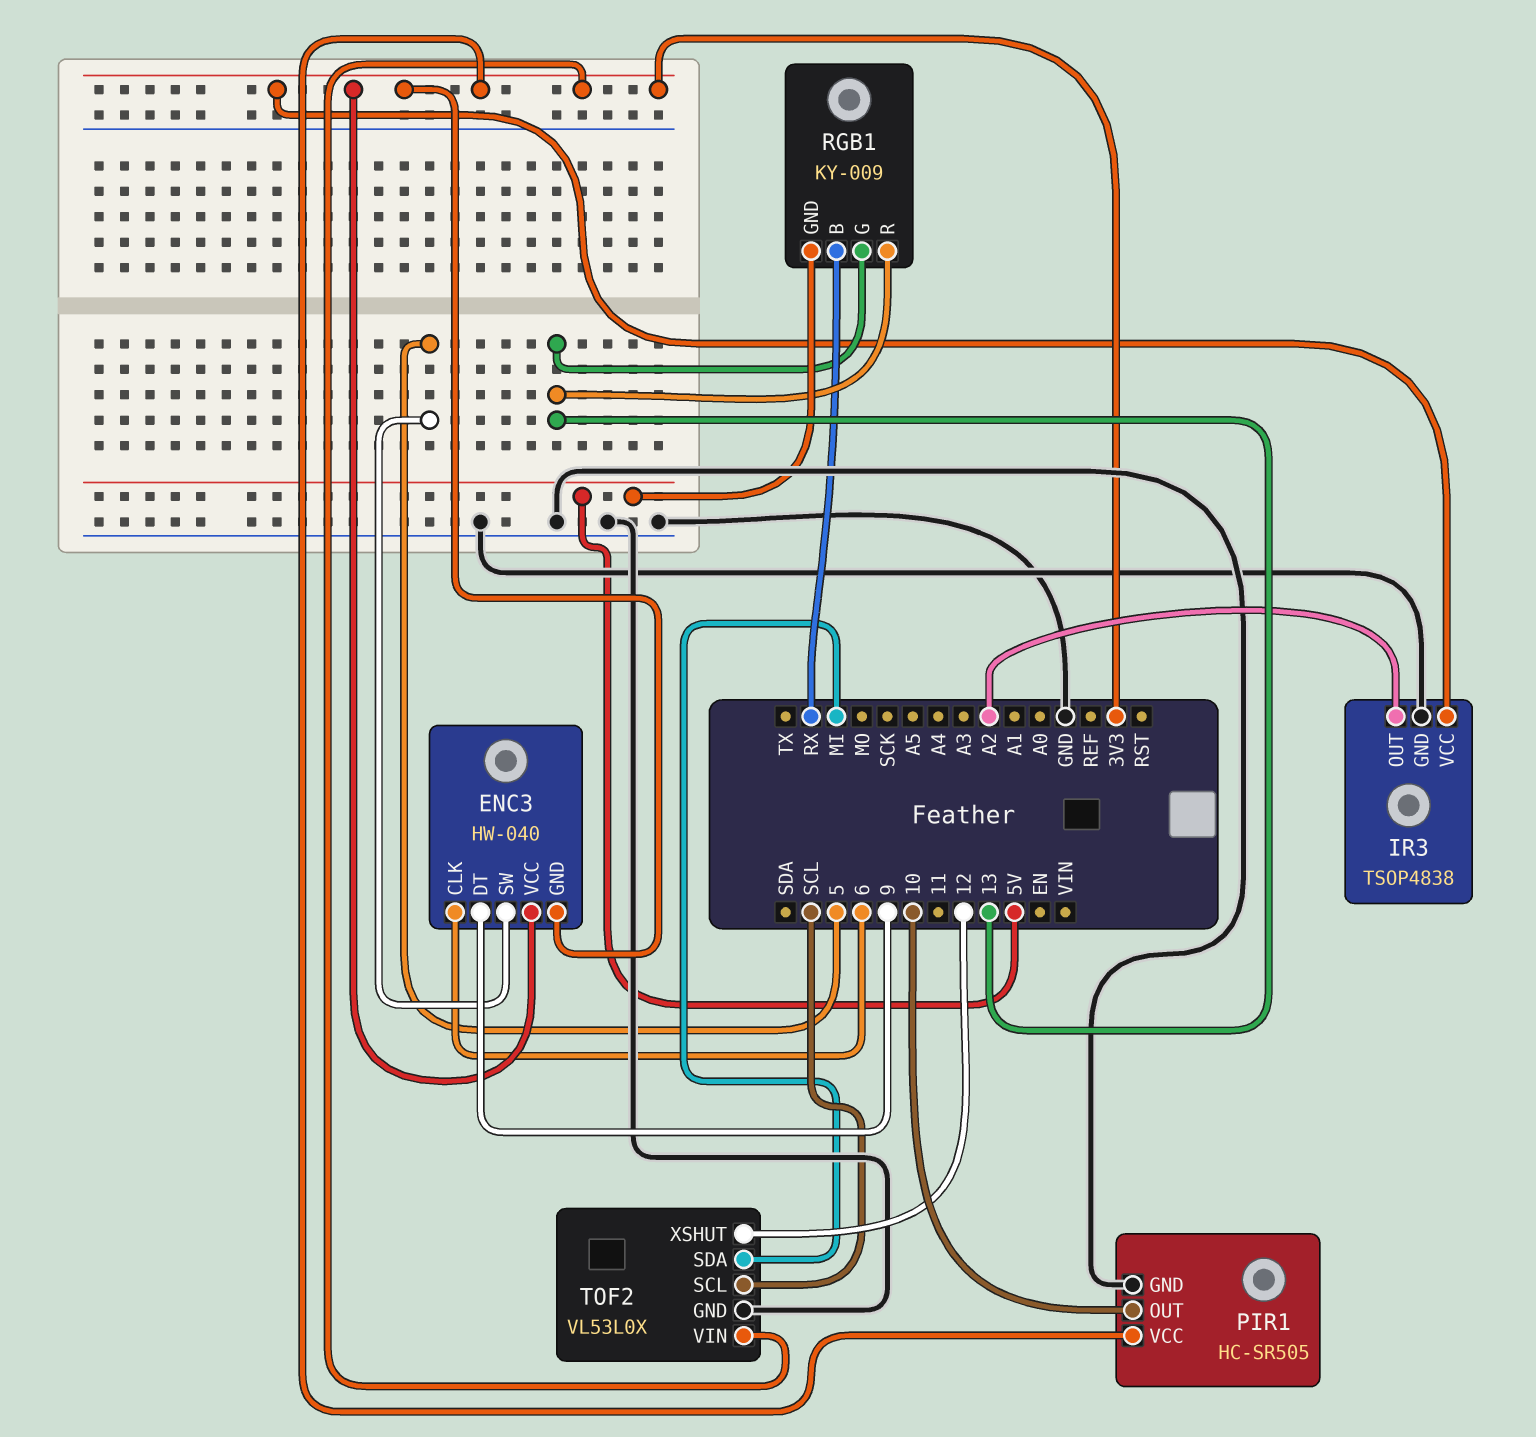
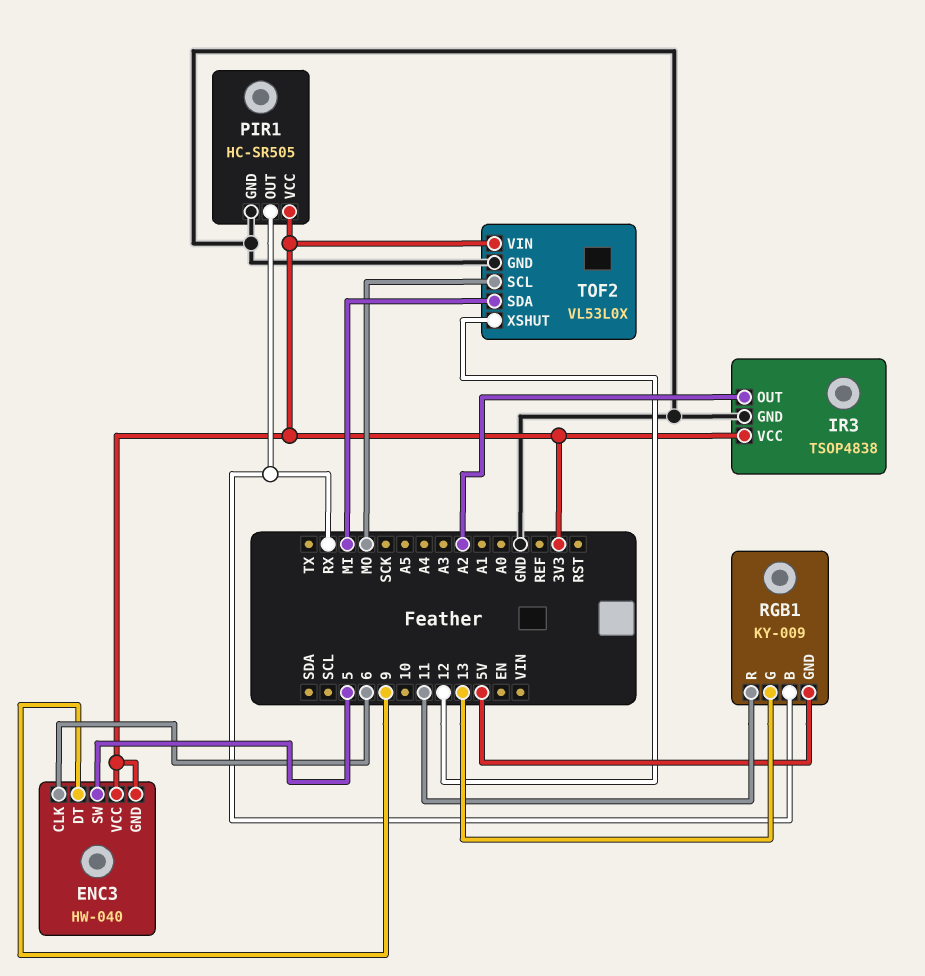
PIR1 pin OUT: 10 -> RX
RGB1 pin R: 13 -> 11
TOF2 pin SCL: SCL -> MO

